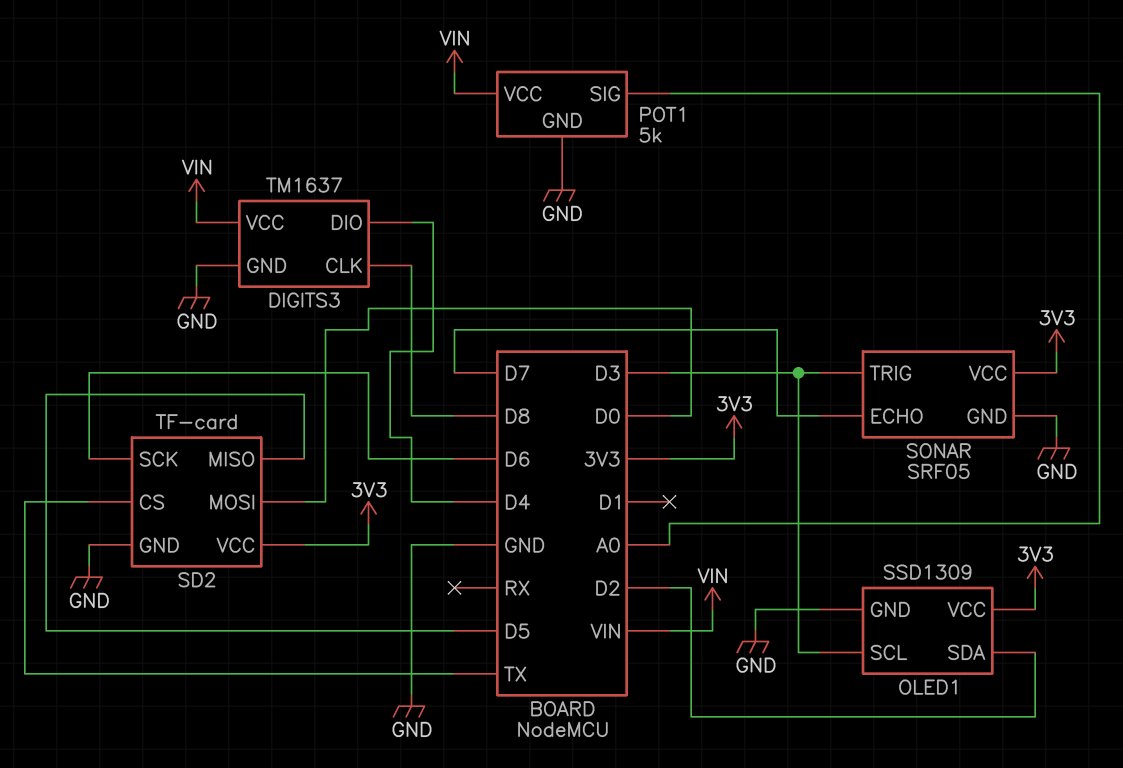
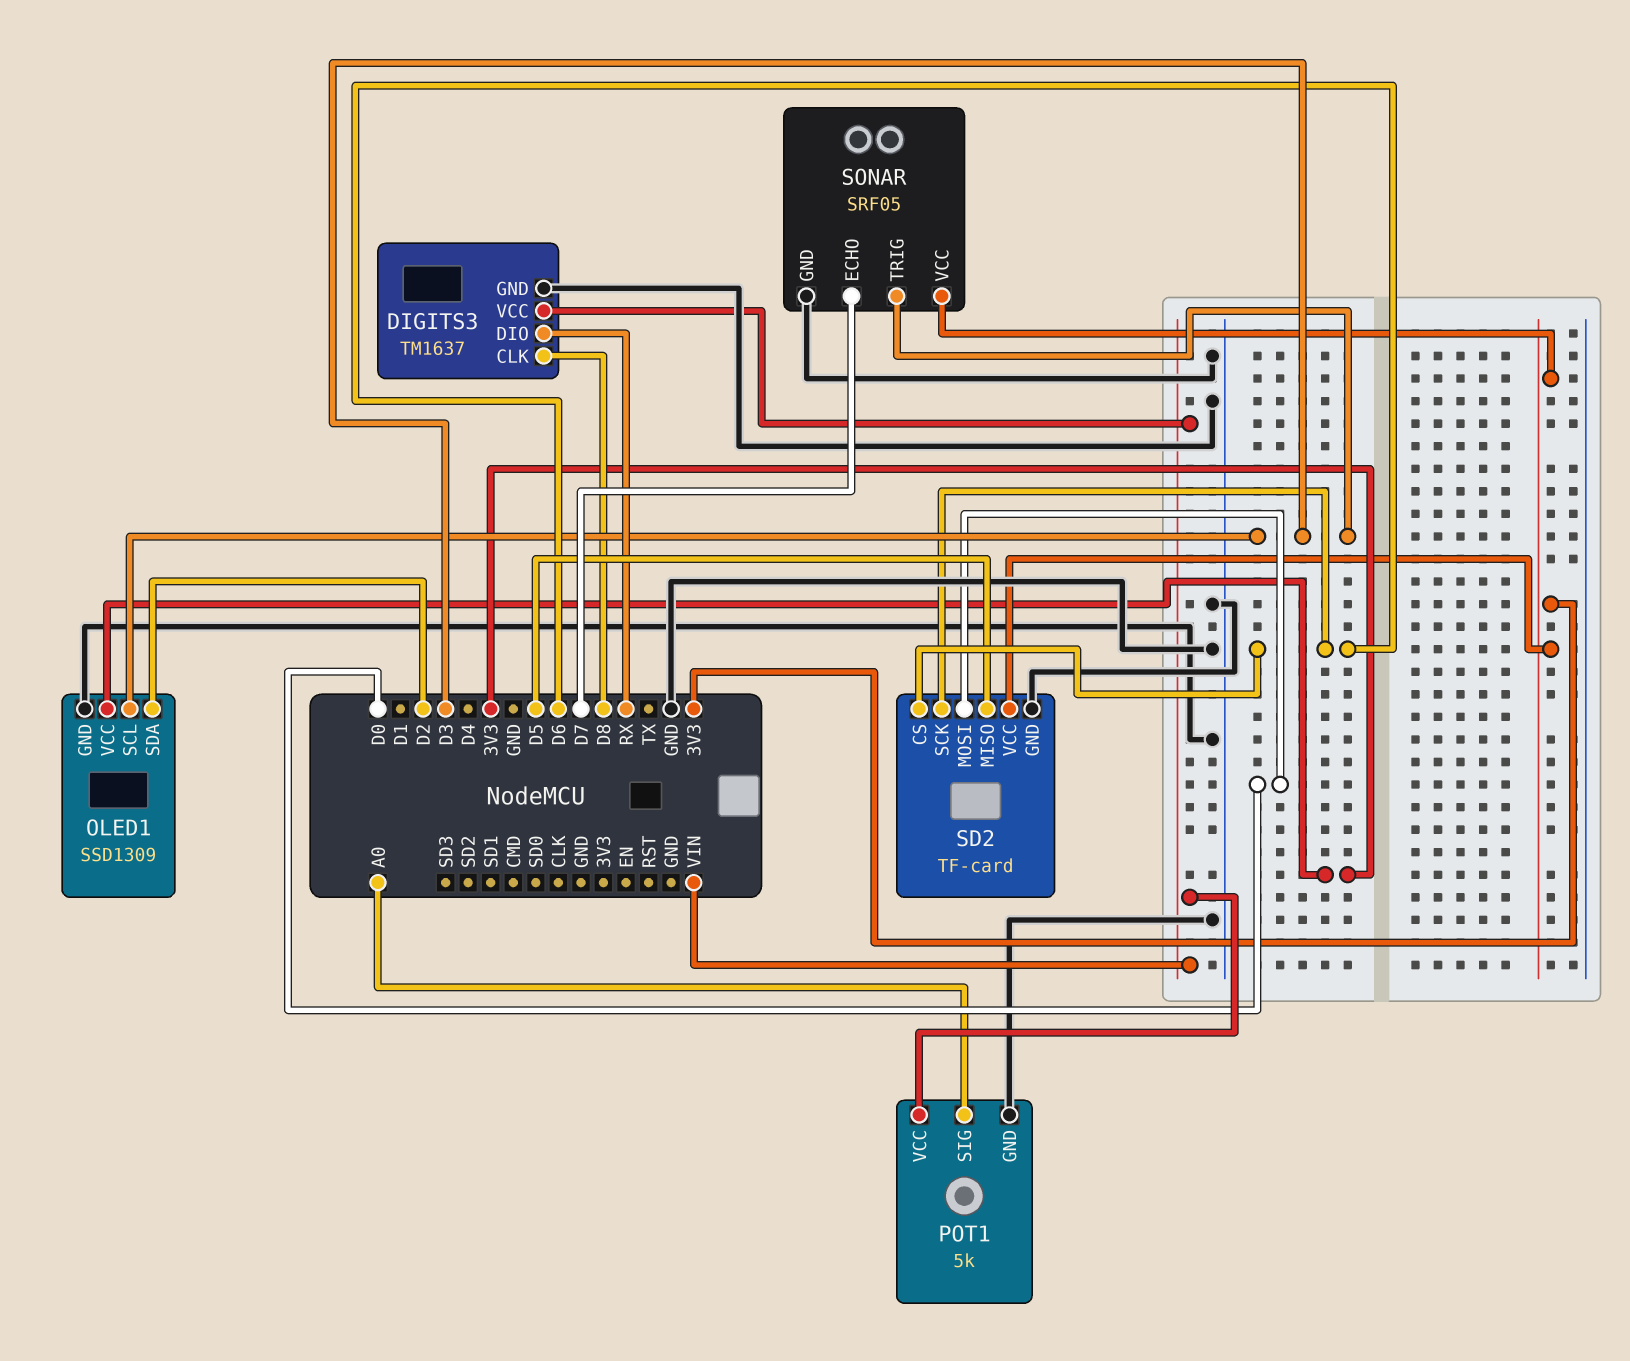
DIGITS3 pin DIO: D4 -> RX
SD2 pin CS: TX -> D6

